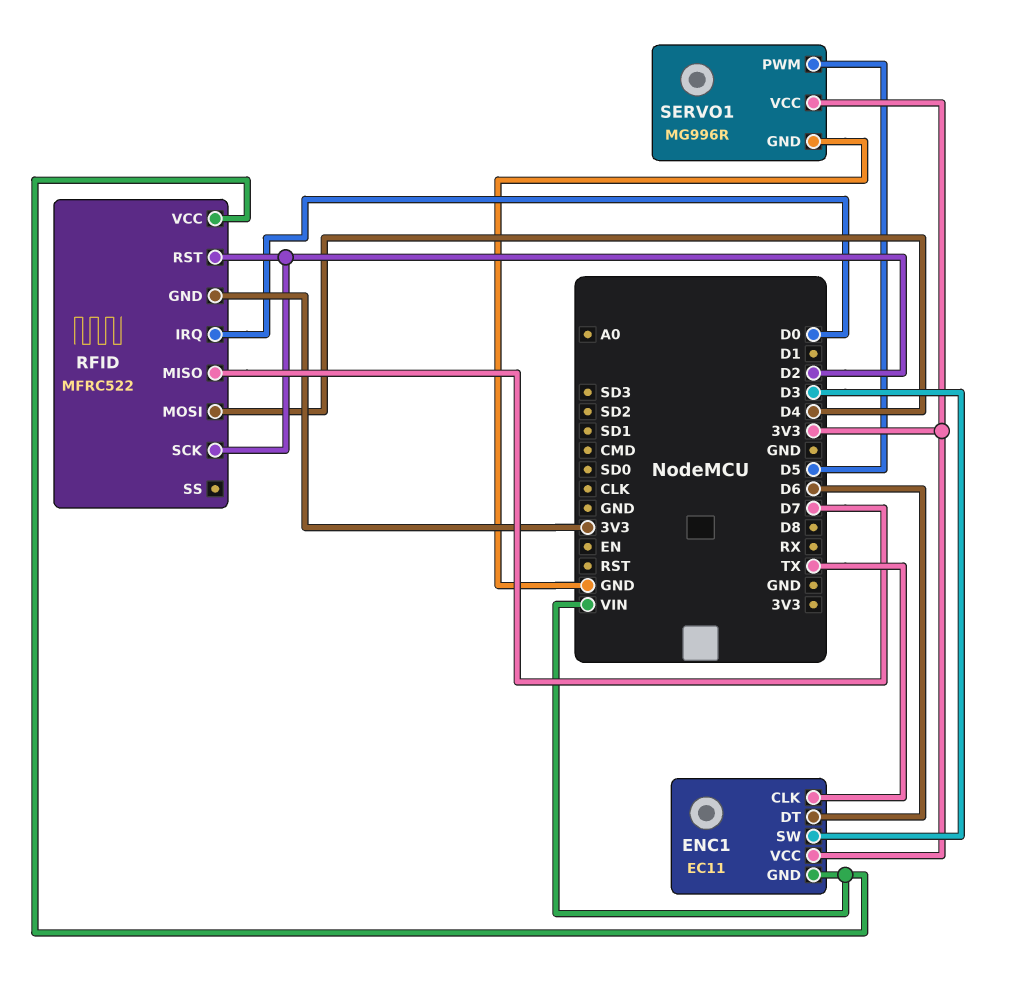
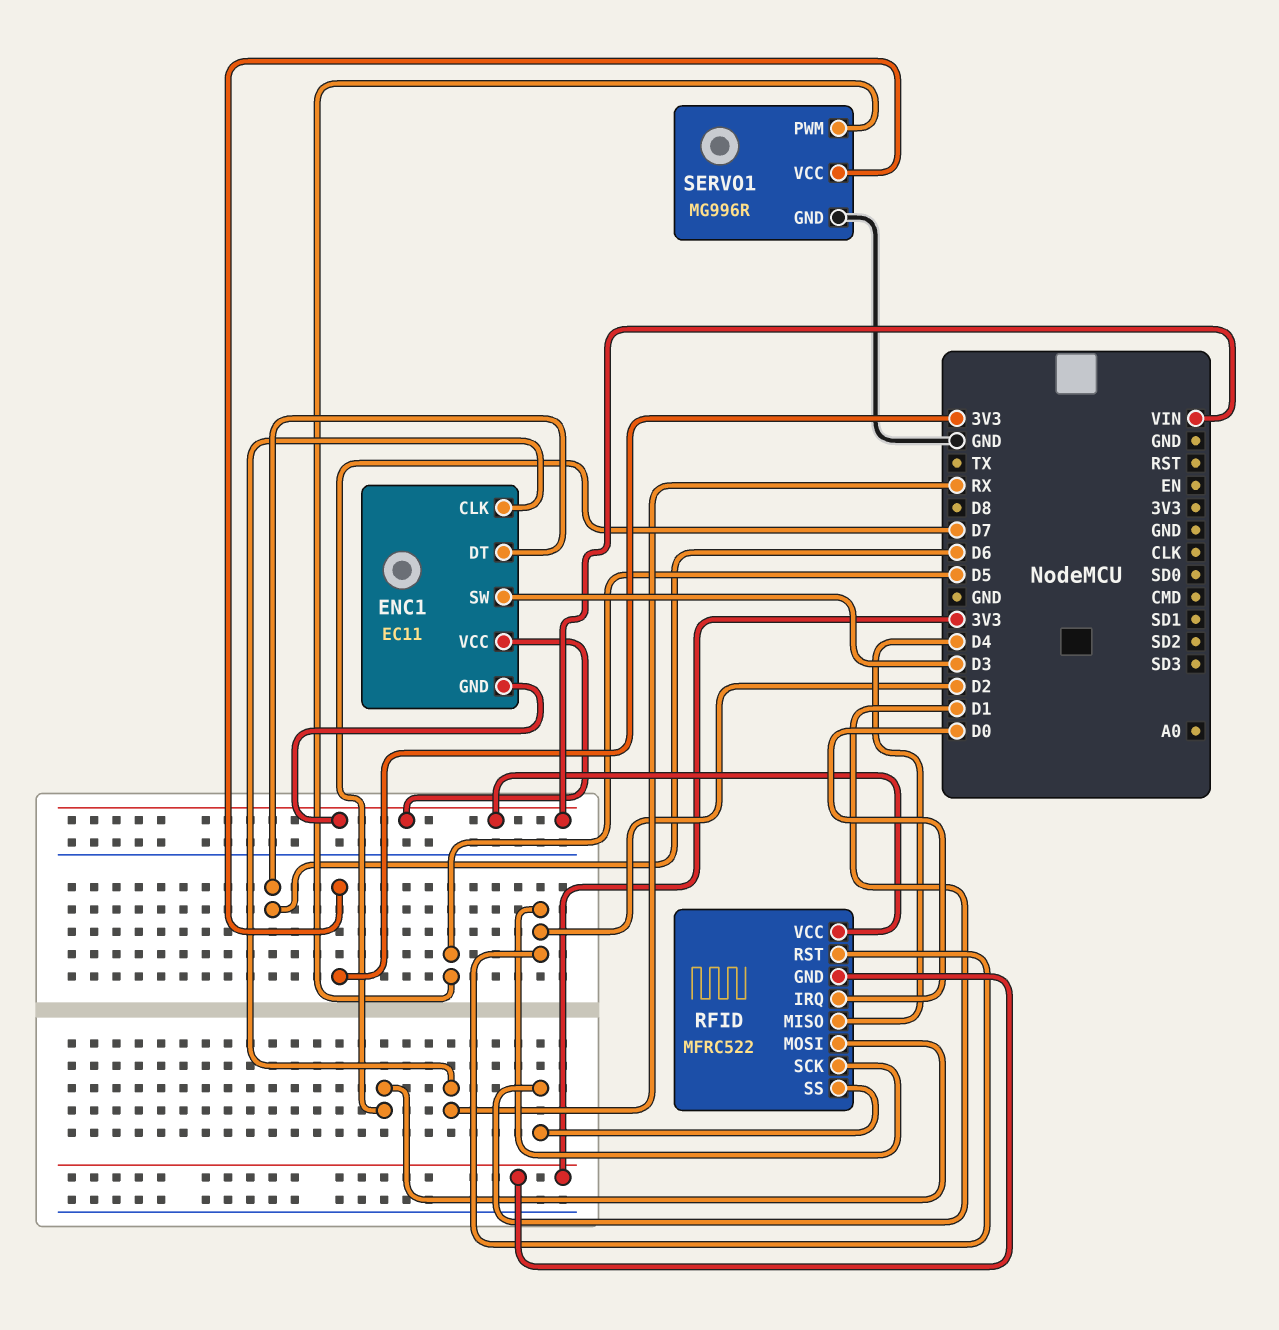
ENC1 pin CLK: TX -> RX
ENC1 pin VCC: 3V3 -> VIN
RFID pin MISO: D7 -> D4
RFID pin MOSI: D4 -> D7
RFID pin SS: none -> D1

